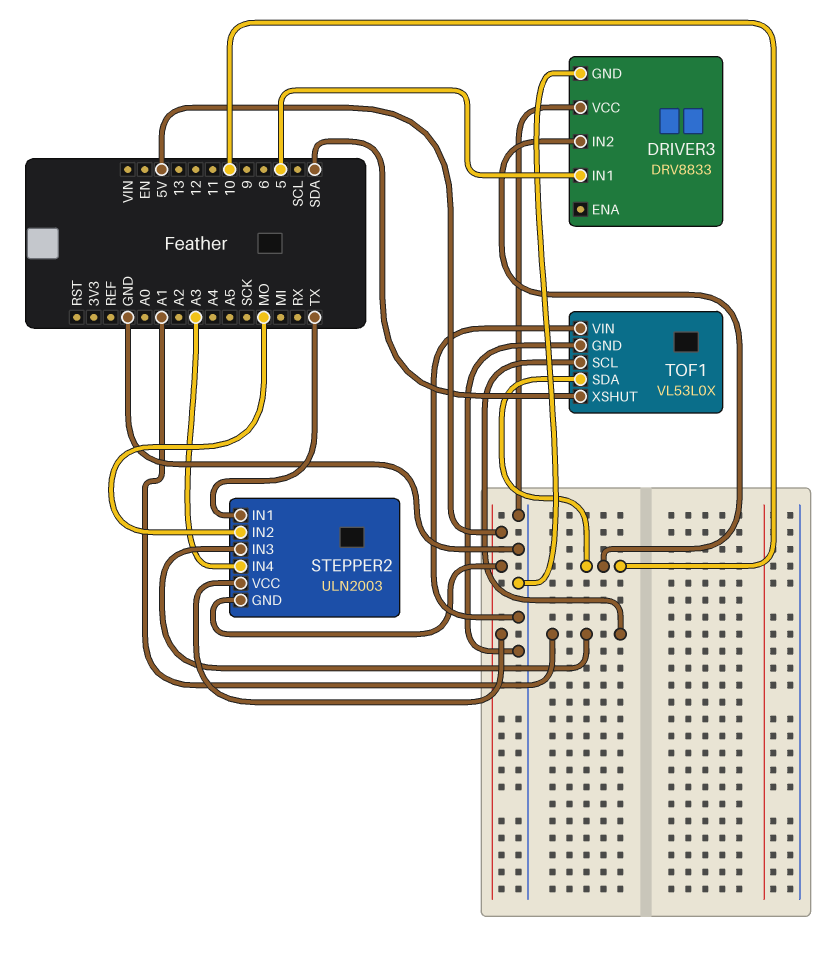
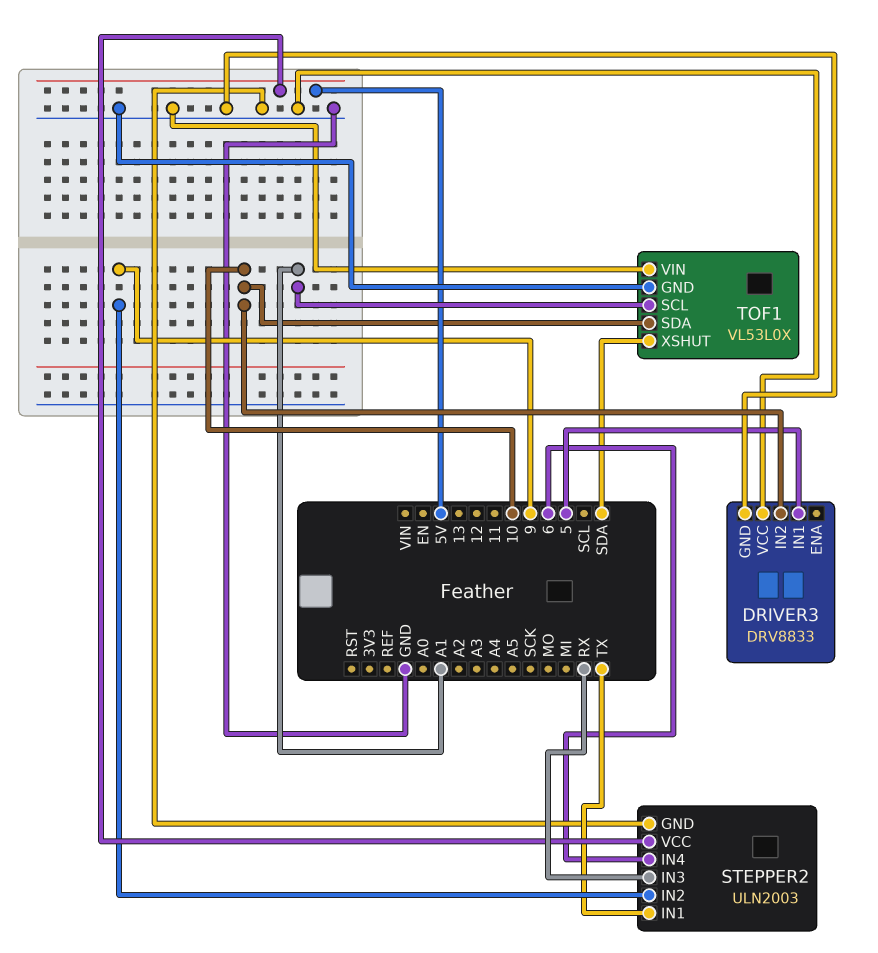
STEPPER2 pin GND: 5V -> GND
STEPPER2 pin IN2: MO -> 9
STEPPER2 pin IN3: A1 -> RX
STEPPER2 pin IN4: A3 -> 6

